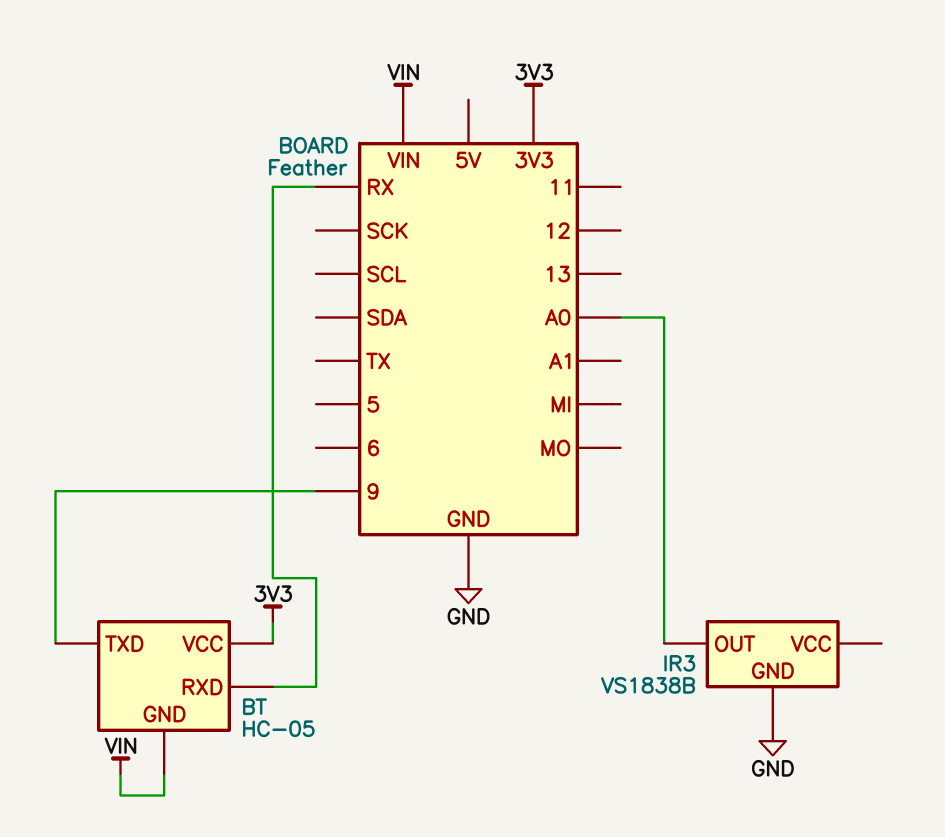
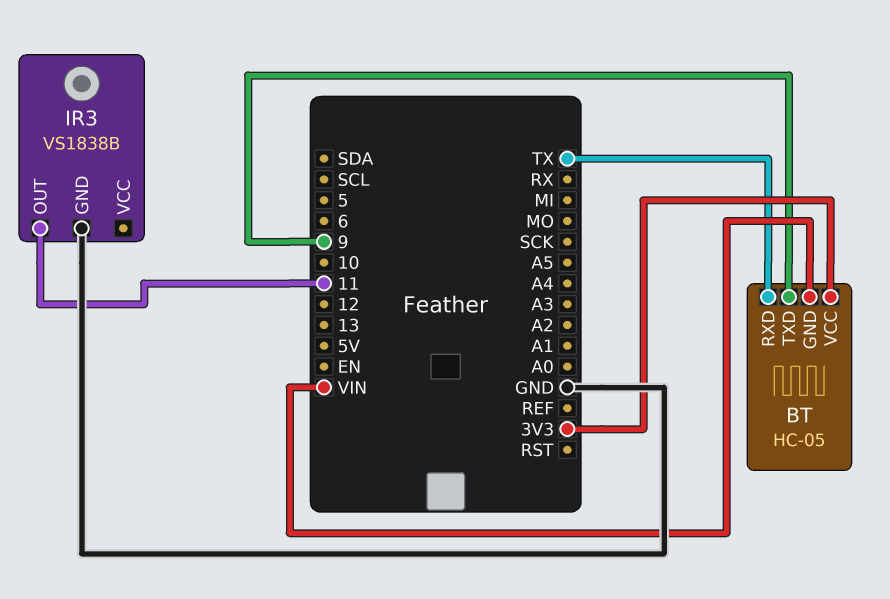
BT pin RXD: RX -> TX
IR3 pin OUT: A0 -> 11

